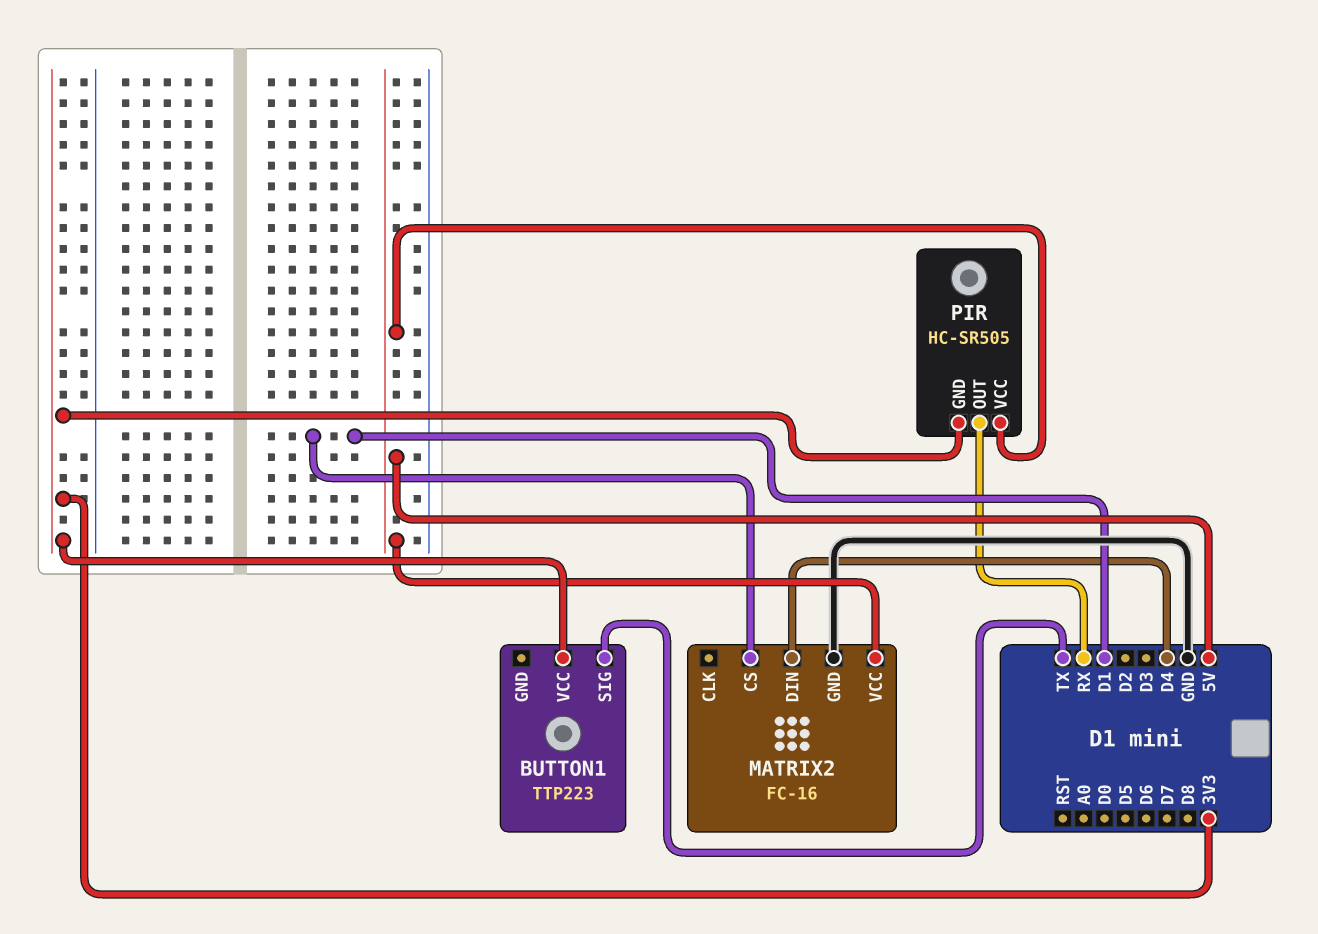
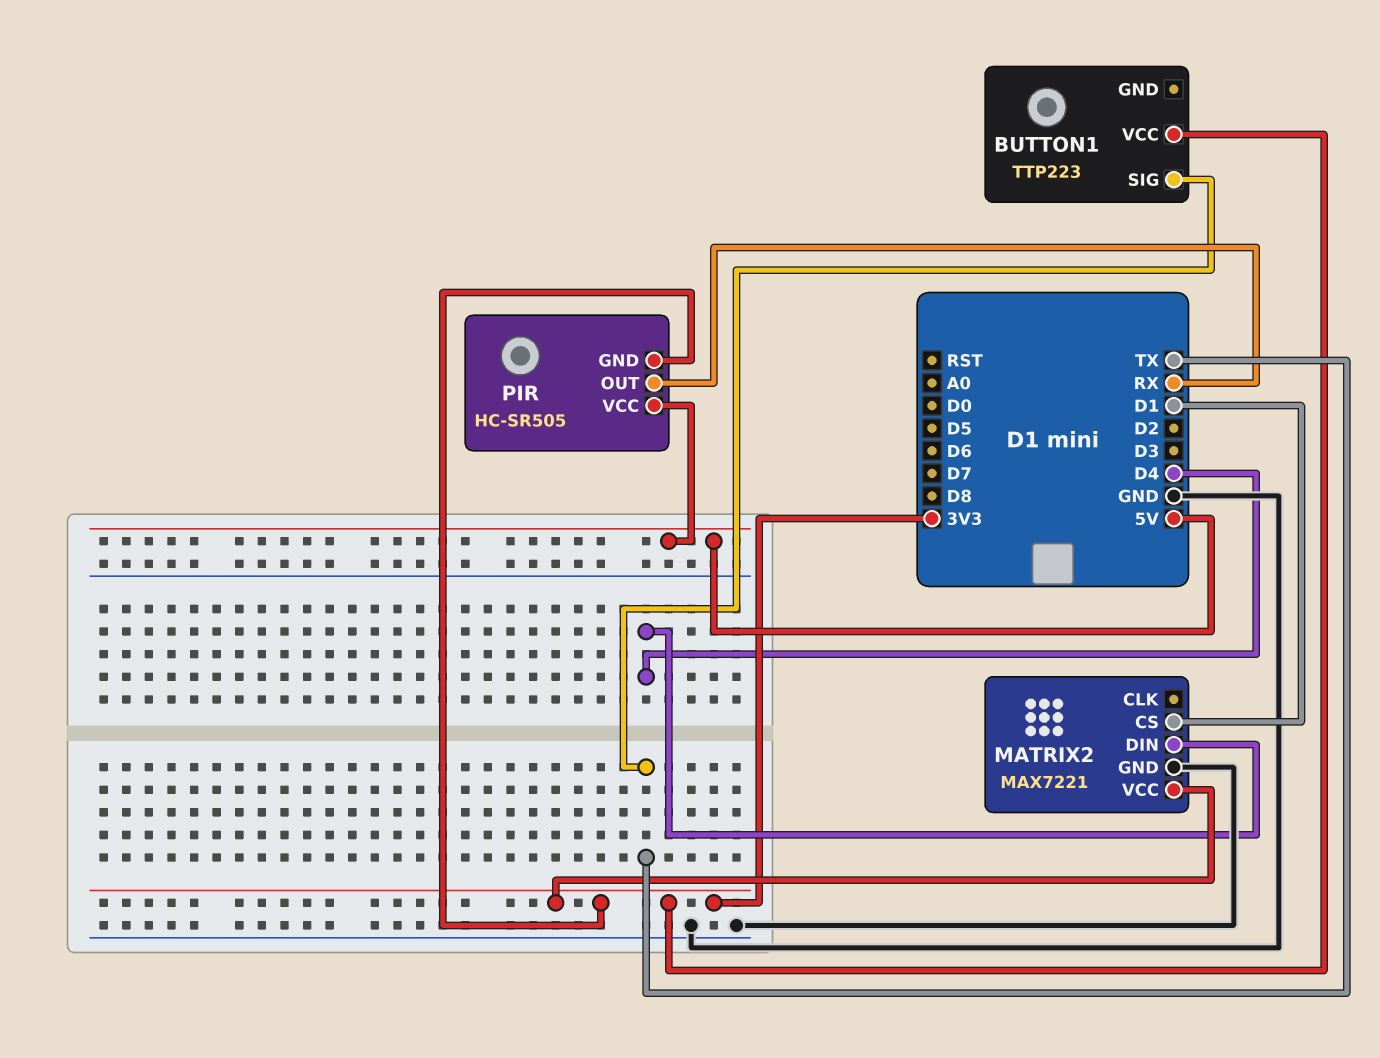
MATRIX2: FC-16 -> MAX7221
MATRIX2 pin VCC: 5V -> 3V3

